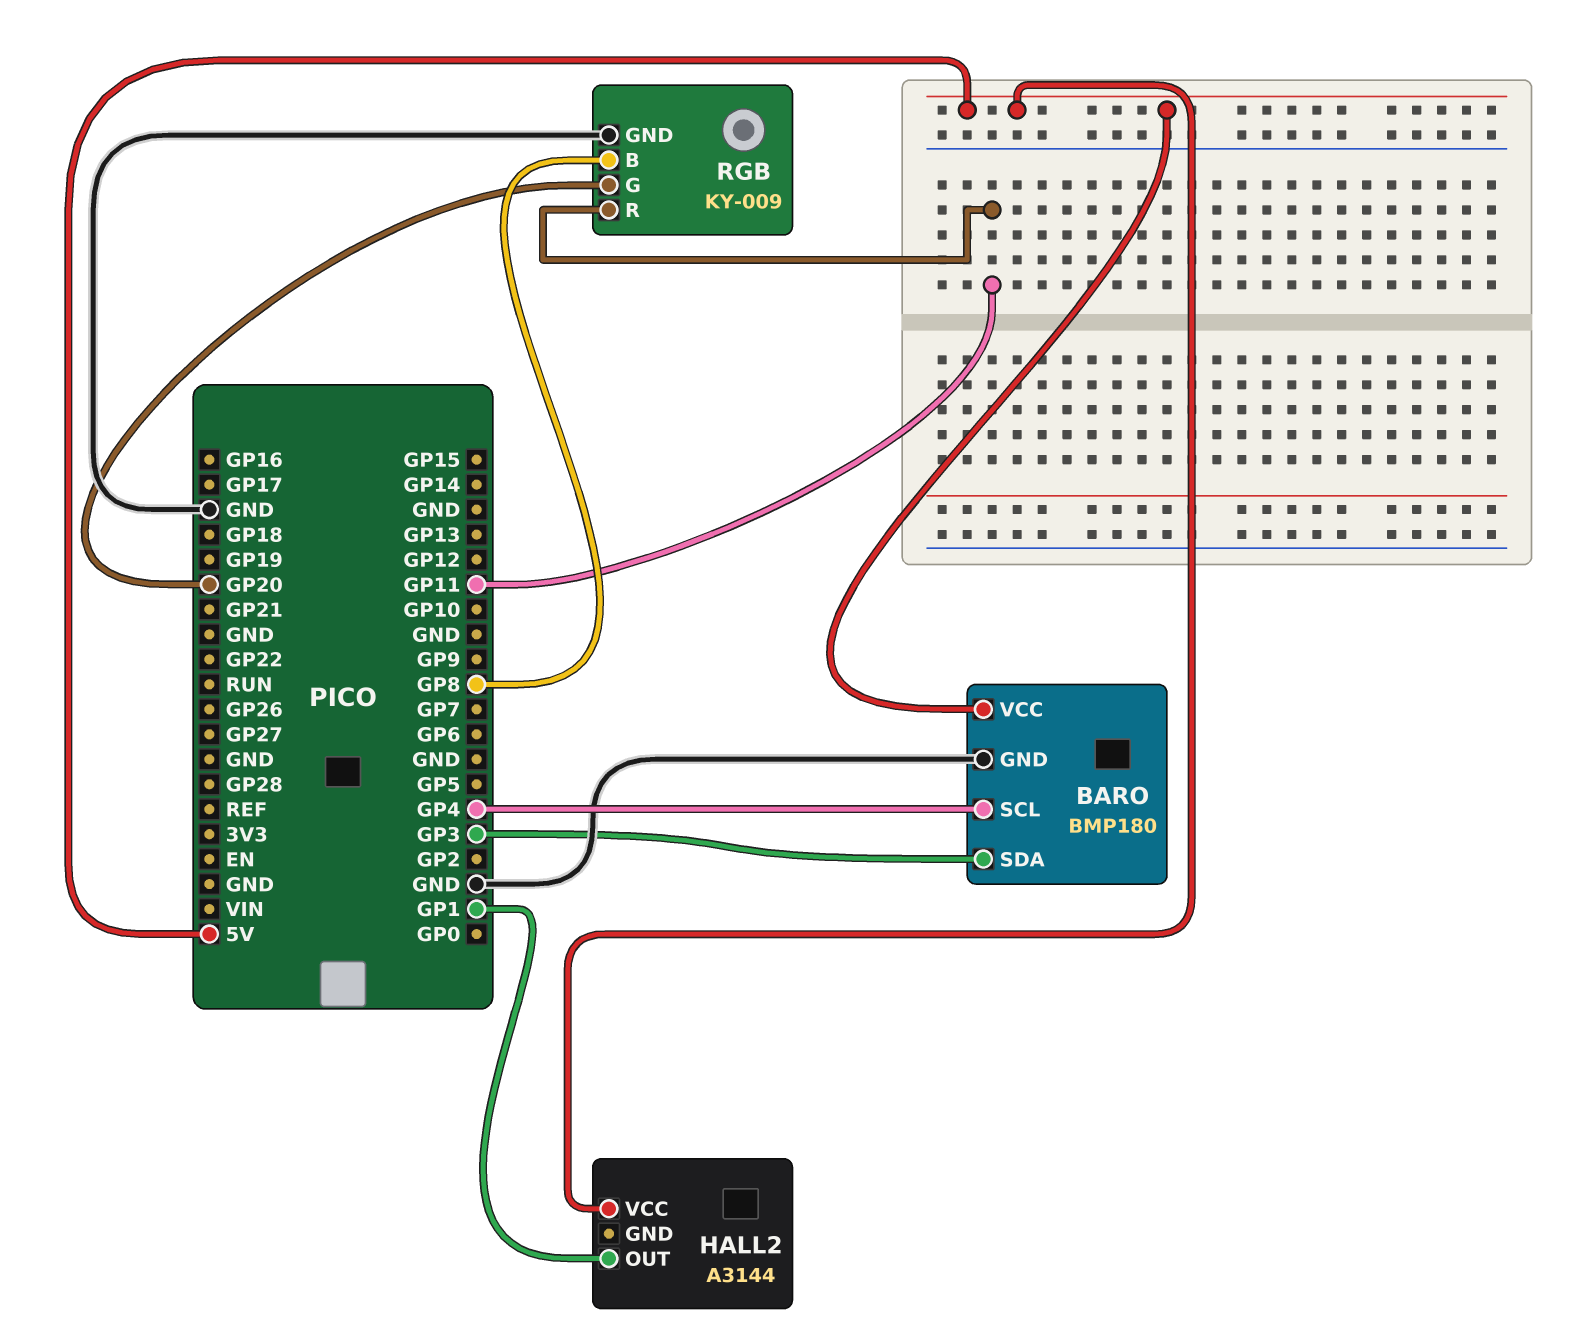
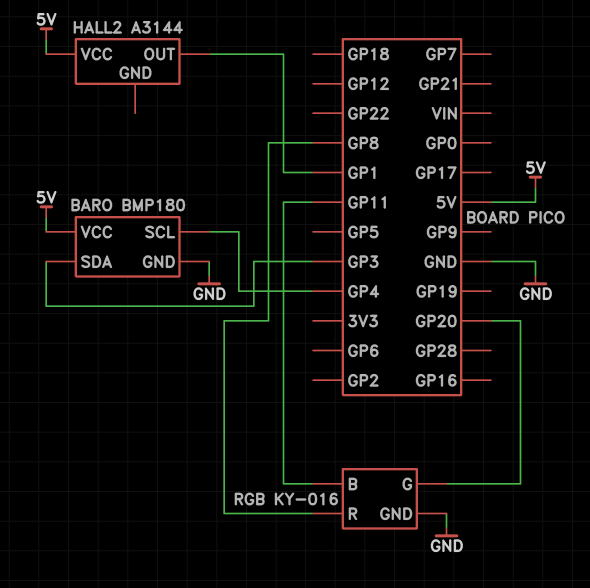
RGB: KY-009 -> KY-016
RGB pin B: GP8 -> GP11
RGB pin R: GP11 -> GP8

